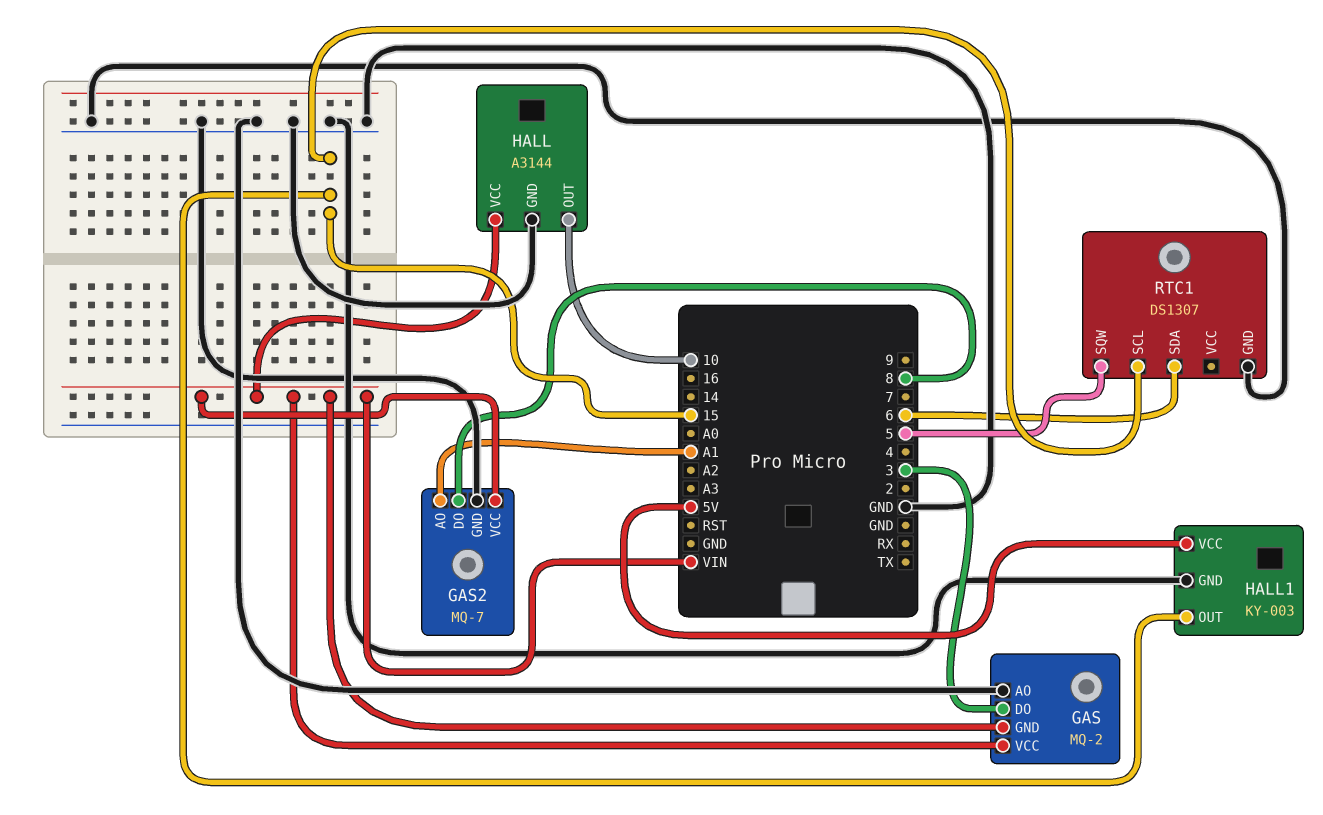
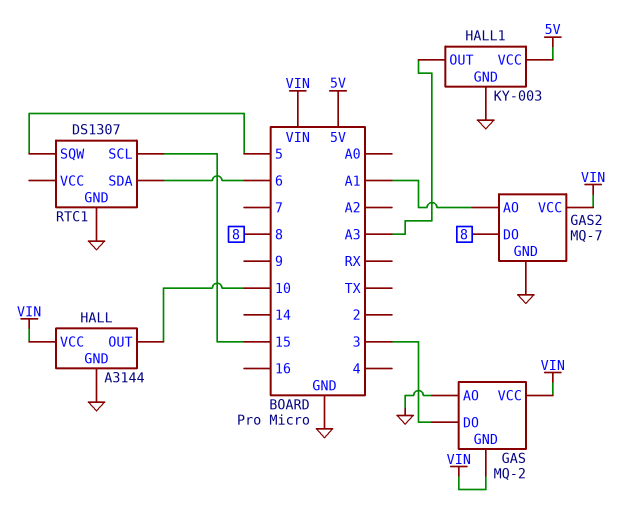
HALL1 pin OUT: 15 -> A3

